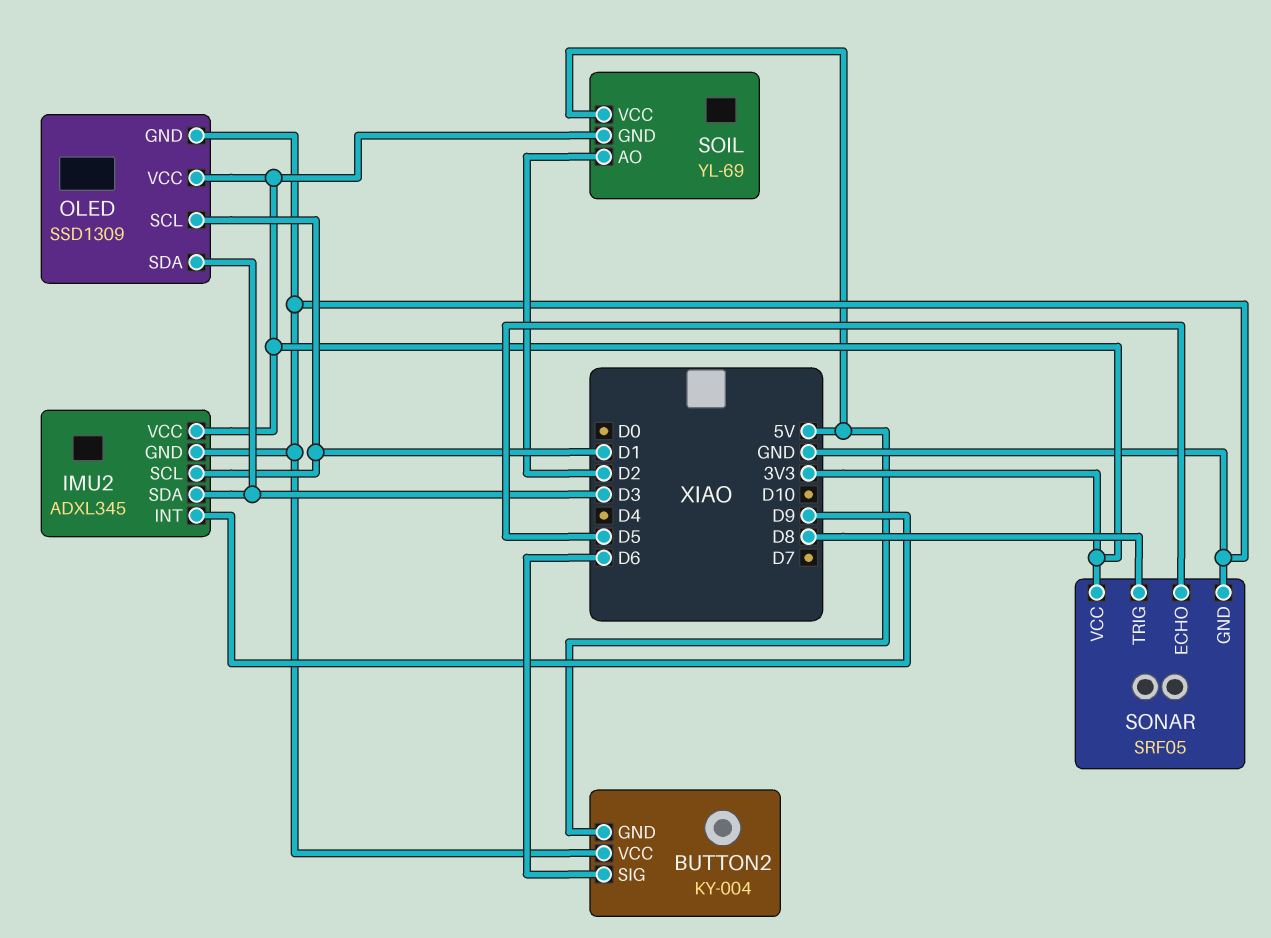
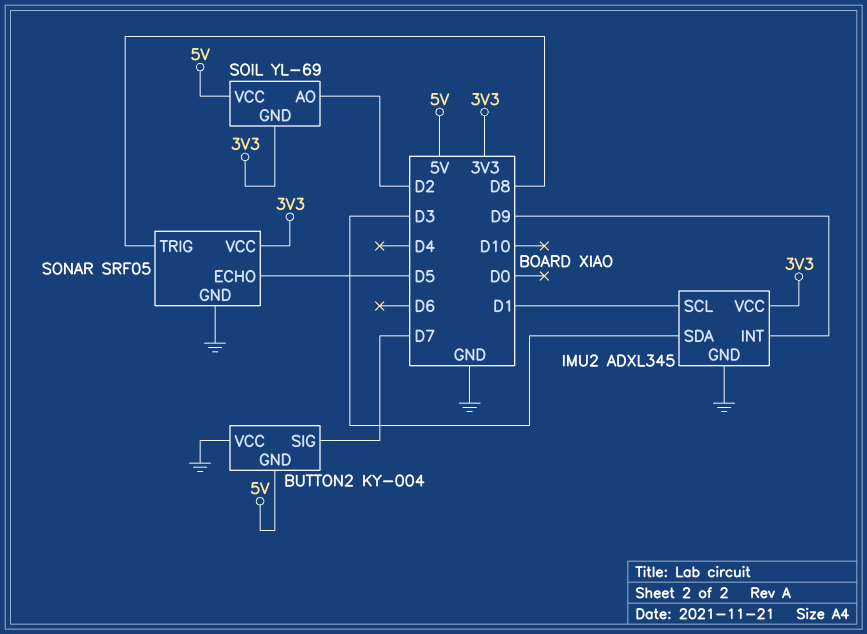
BUTTON2 pin SIG: D6 -> D7
OLED: SSD1309 -> none
OLED pin GND: GND -> none
OLED pin SCL: D1 -> none
OLED pin SDA: D3 -> none
OLED pin VCC: 3V3 -> none

